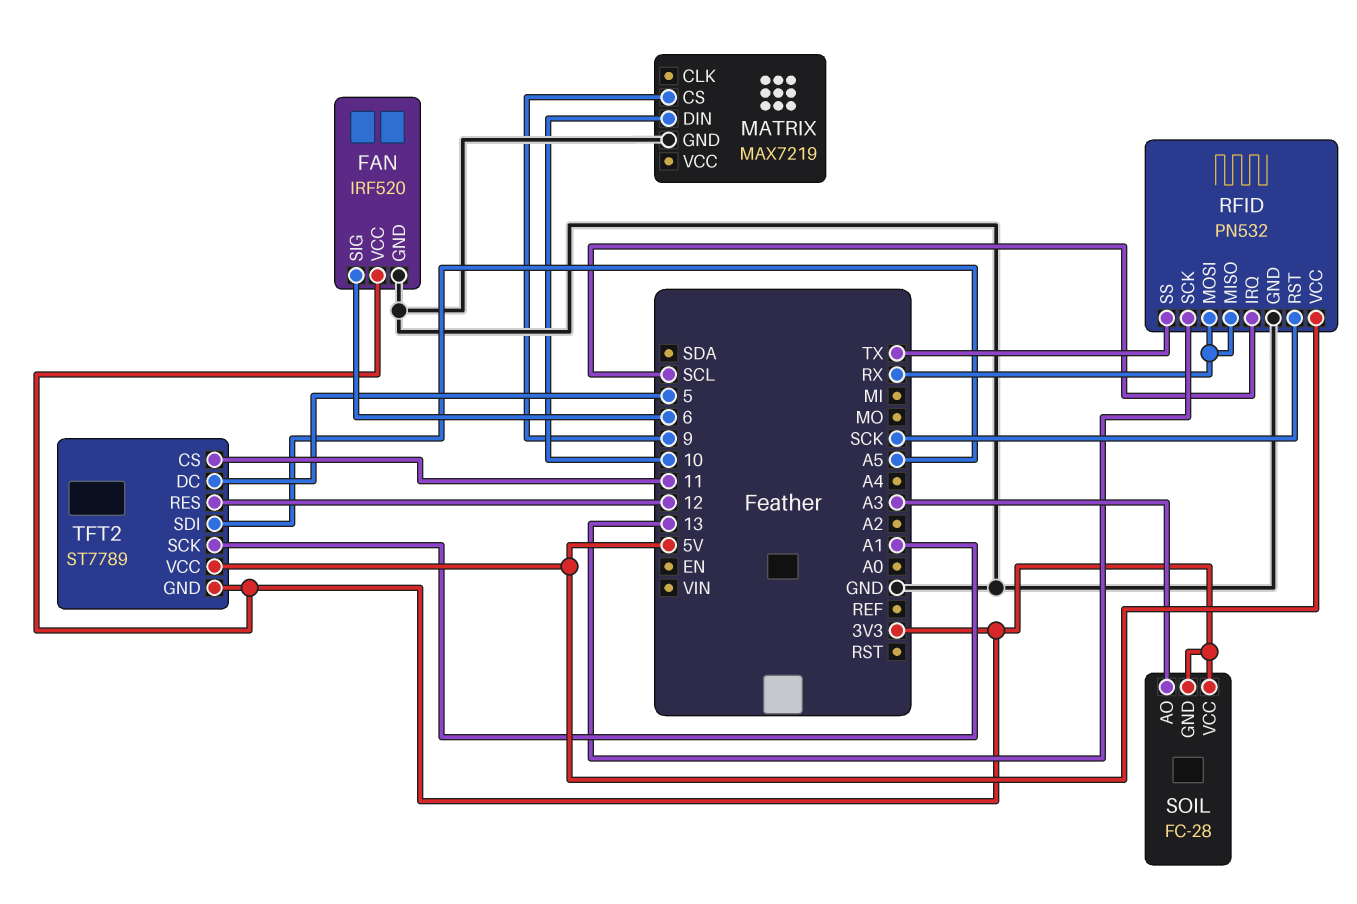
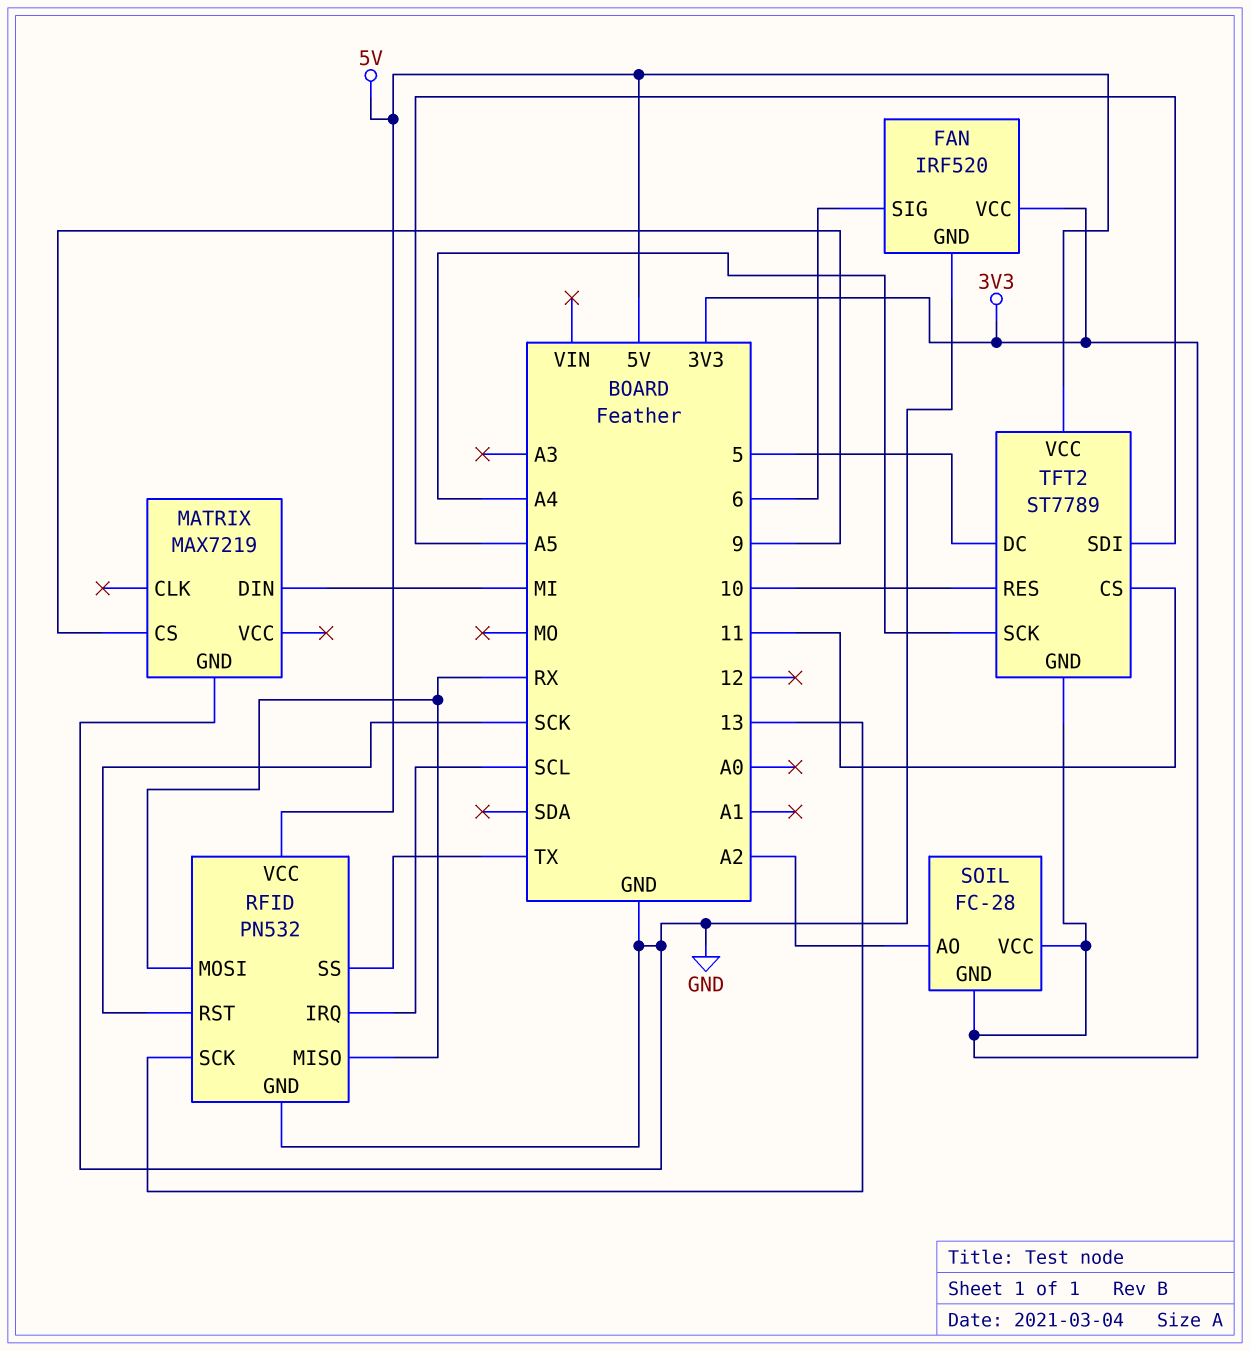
MATRIX pin DIN: 10 -> MI
SOIL pin AO: A3 -> A2
TFT2 pin RES: 12 -> 10
TFT2 pin SCK: A1 -> A4

